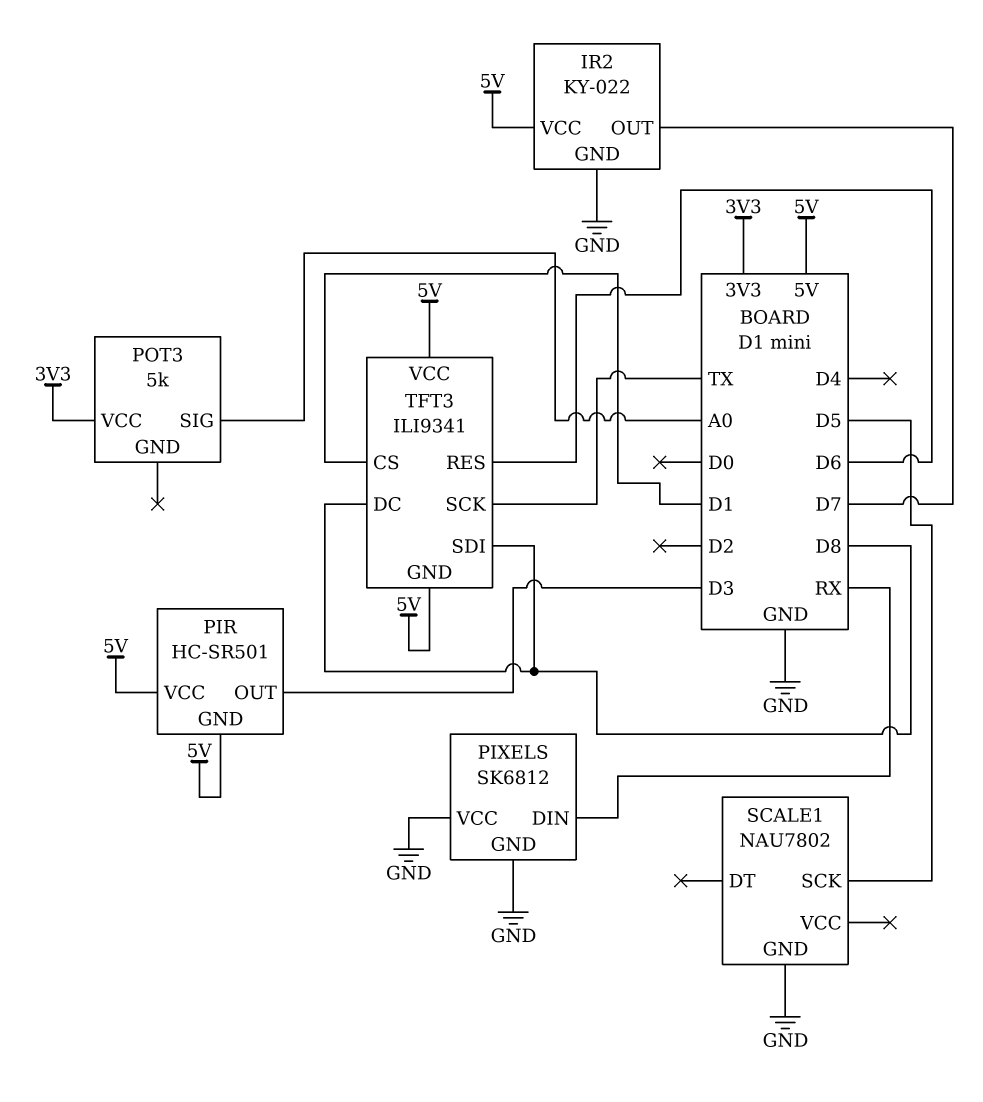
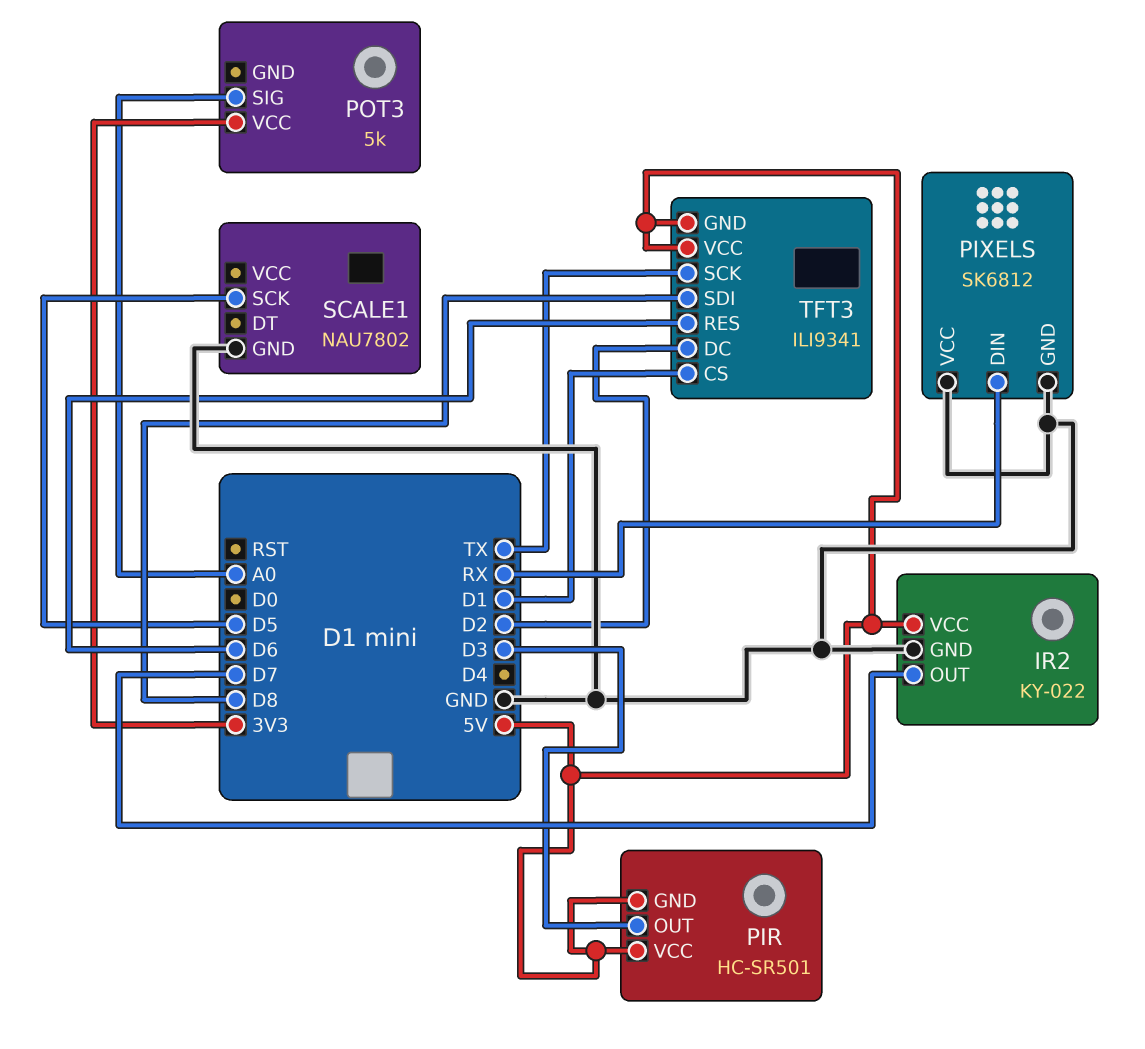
TFT3 pin DC: D8 -> D2

